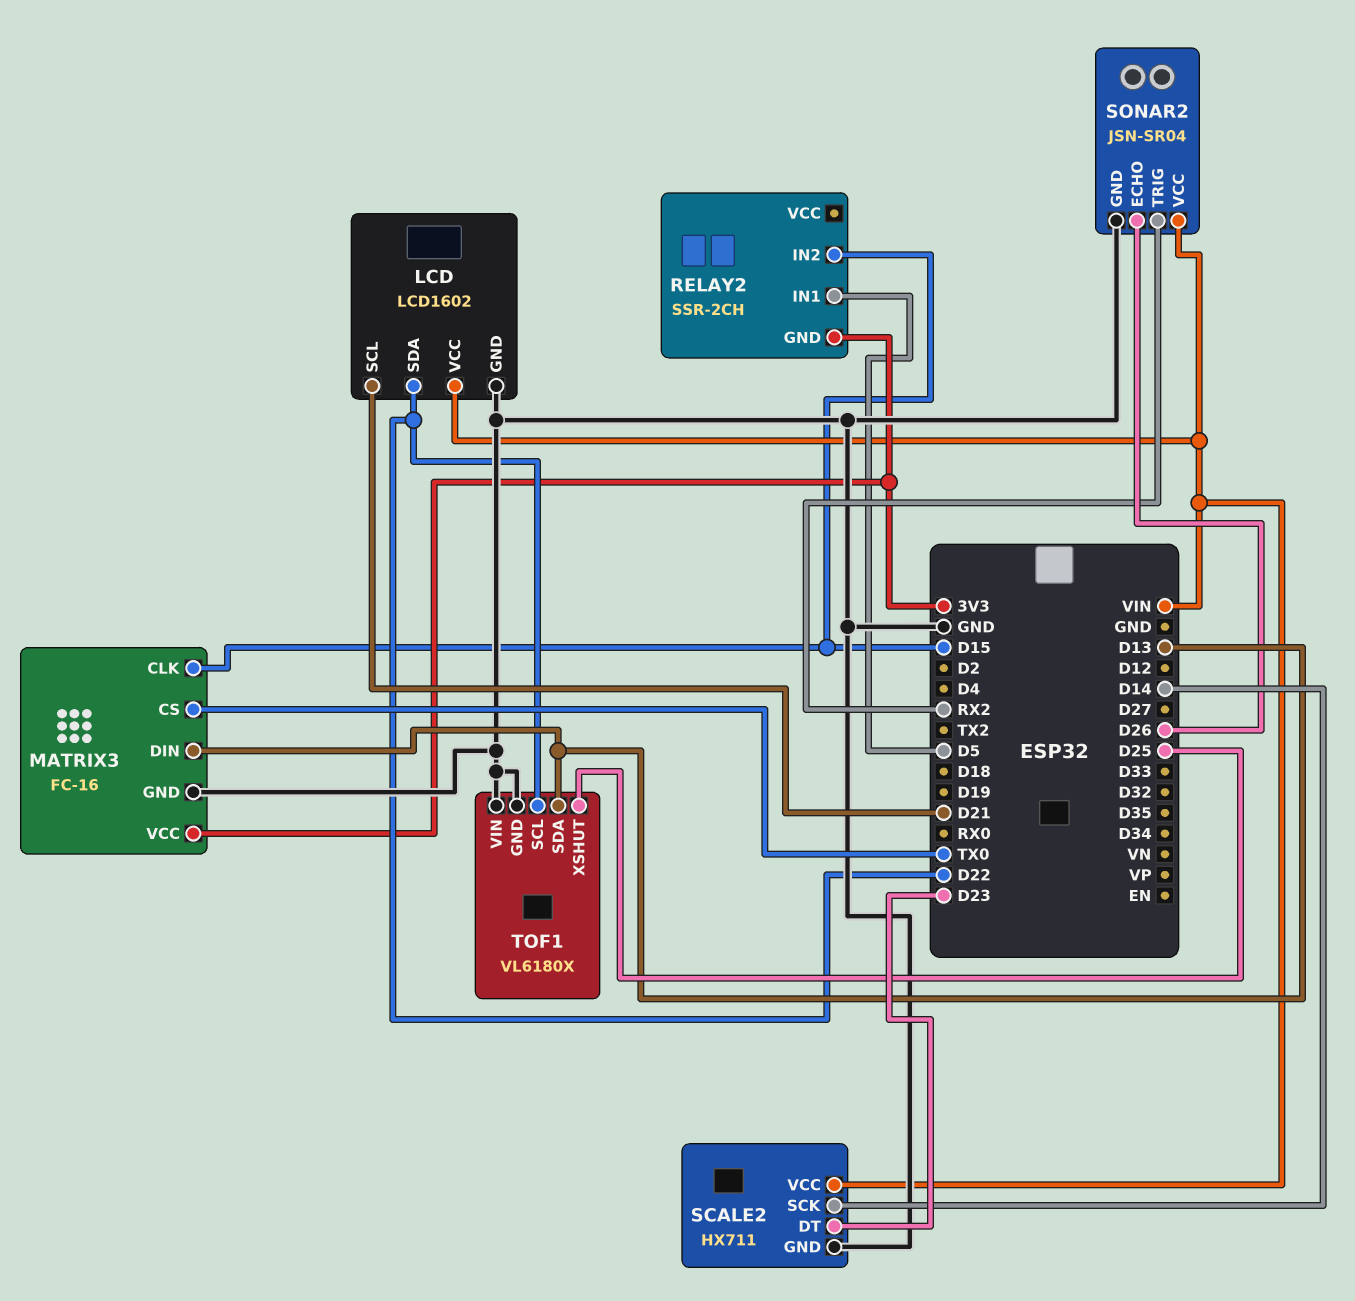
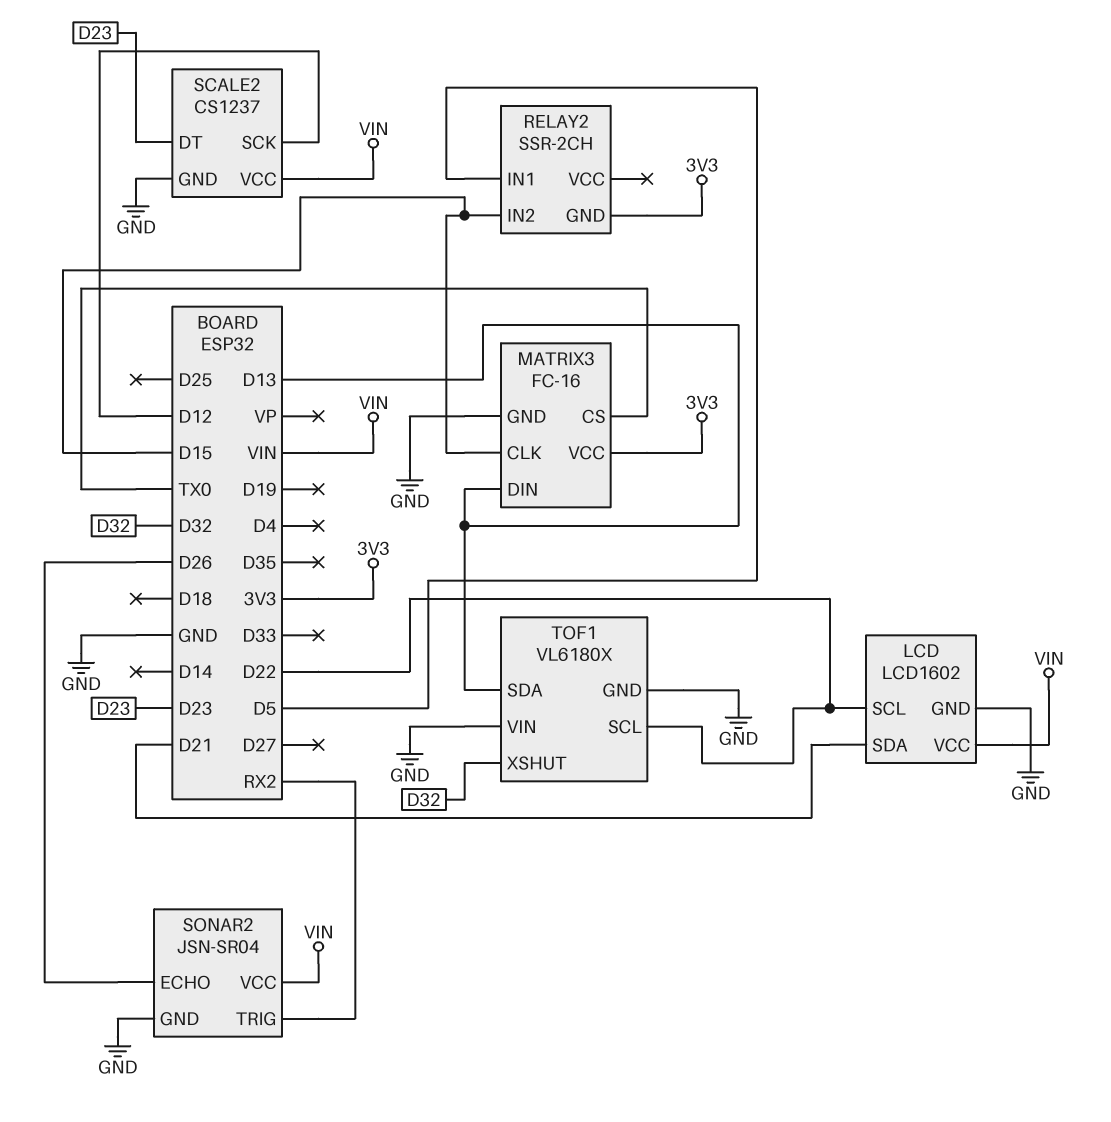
LCD pin SCL: D21 -> D22
LCD pin SDA: D22 -> D21
SCALE2: HX711 -> CS1237
SCALE2 pin SCK: D14 -> D12
TOF1 pin XSHUT: D25 -> D32

